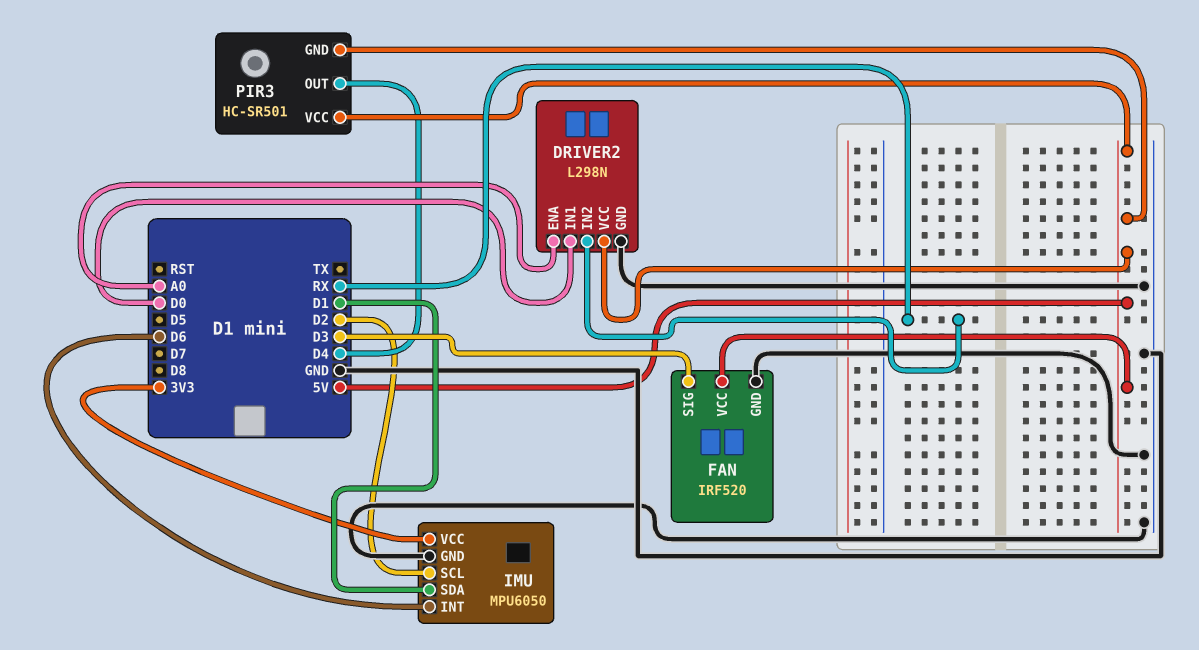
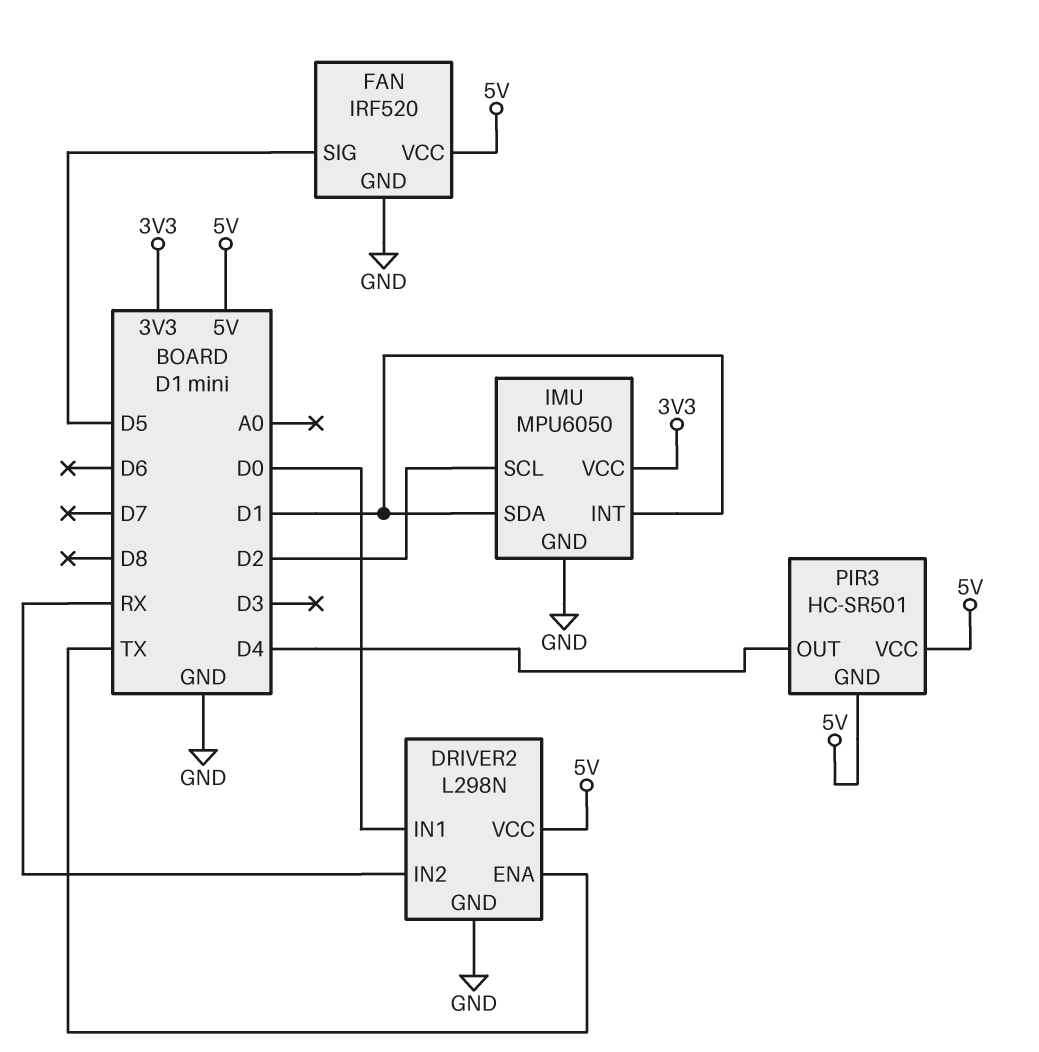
DRIVER2 pin ENA: A0 -> TX
FAN pin SIG: D3 -> D5
IMU pin INT: D6 -> D1

